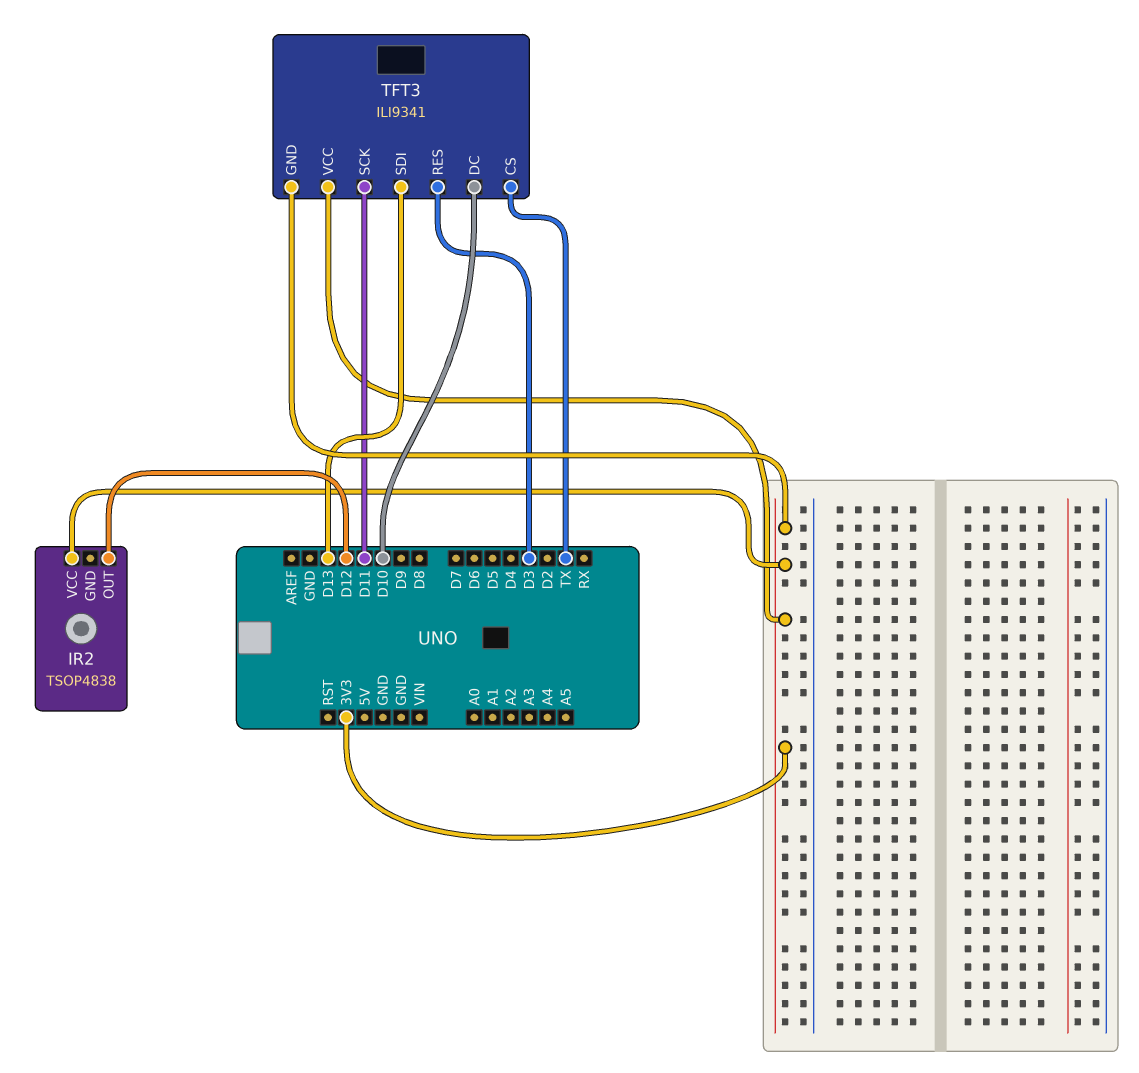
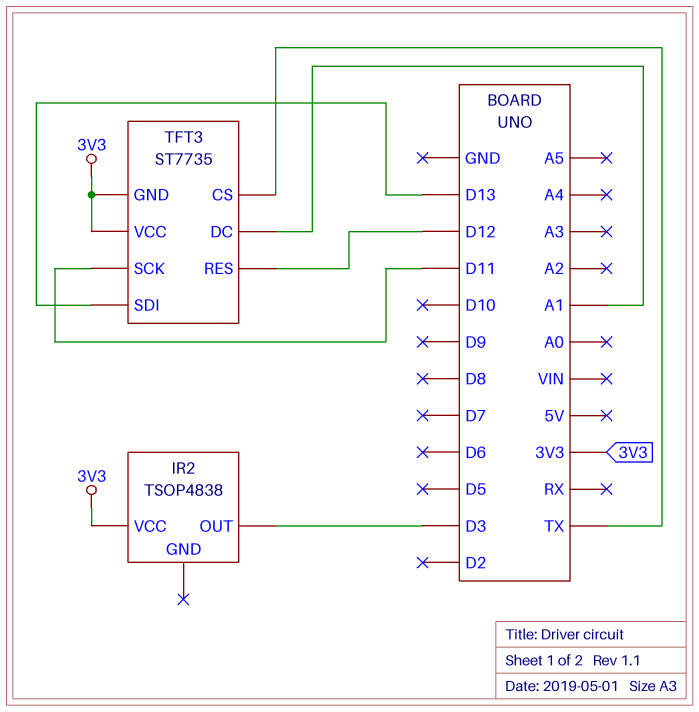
IR2 pin OUT: D12 -> D3
TFT3: ILI9341 -> ST7735
TFT3 pin DC: D10 -> A1
TFT3 pin RES: D3 -> D12

